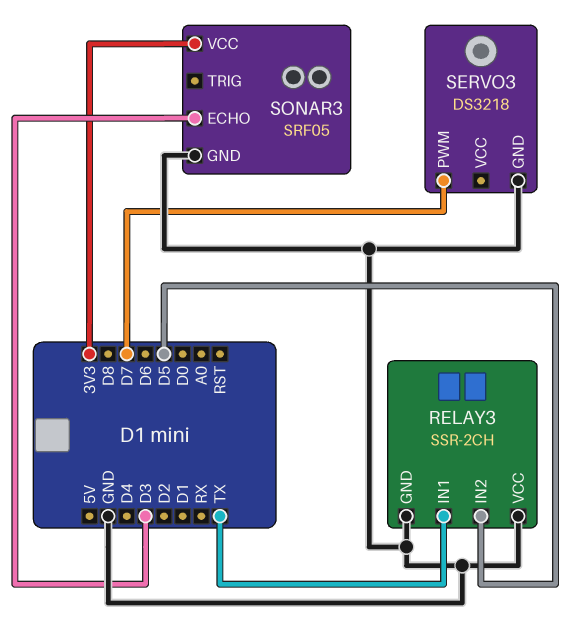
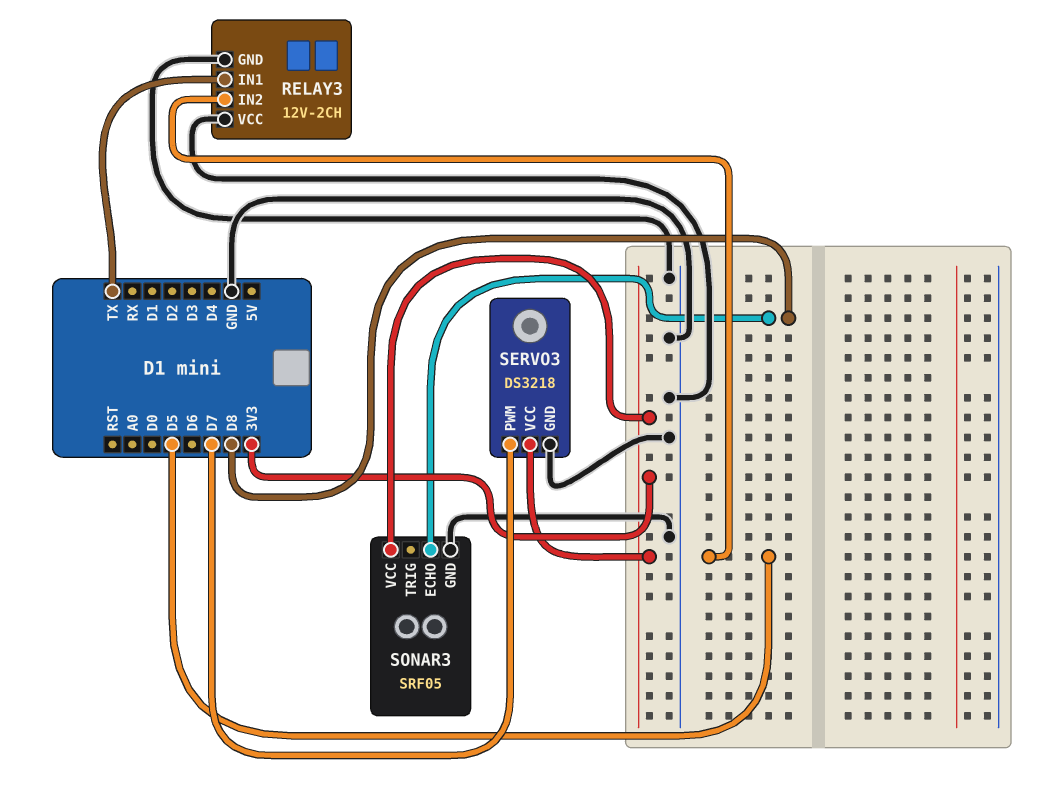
RELAY3: SSR-2CH -> 12V-2CH
SERVO3 pin VCC: none -> 3V3
SONAR3 pin ECHO: D3 -> D8

